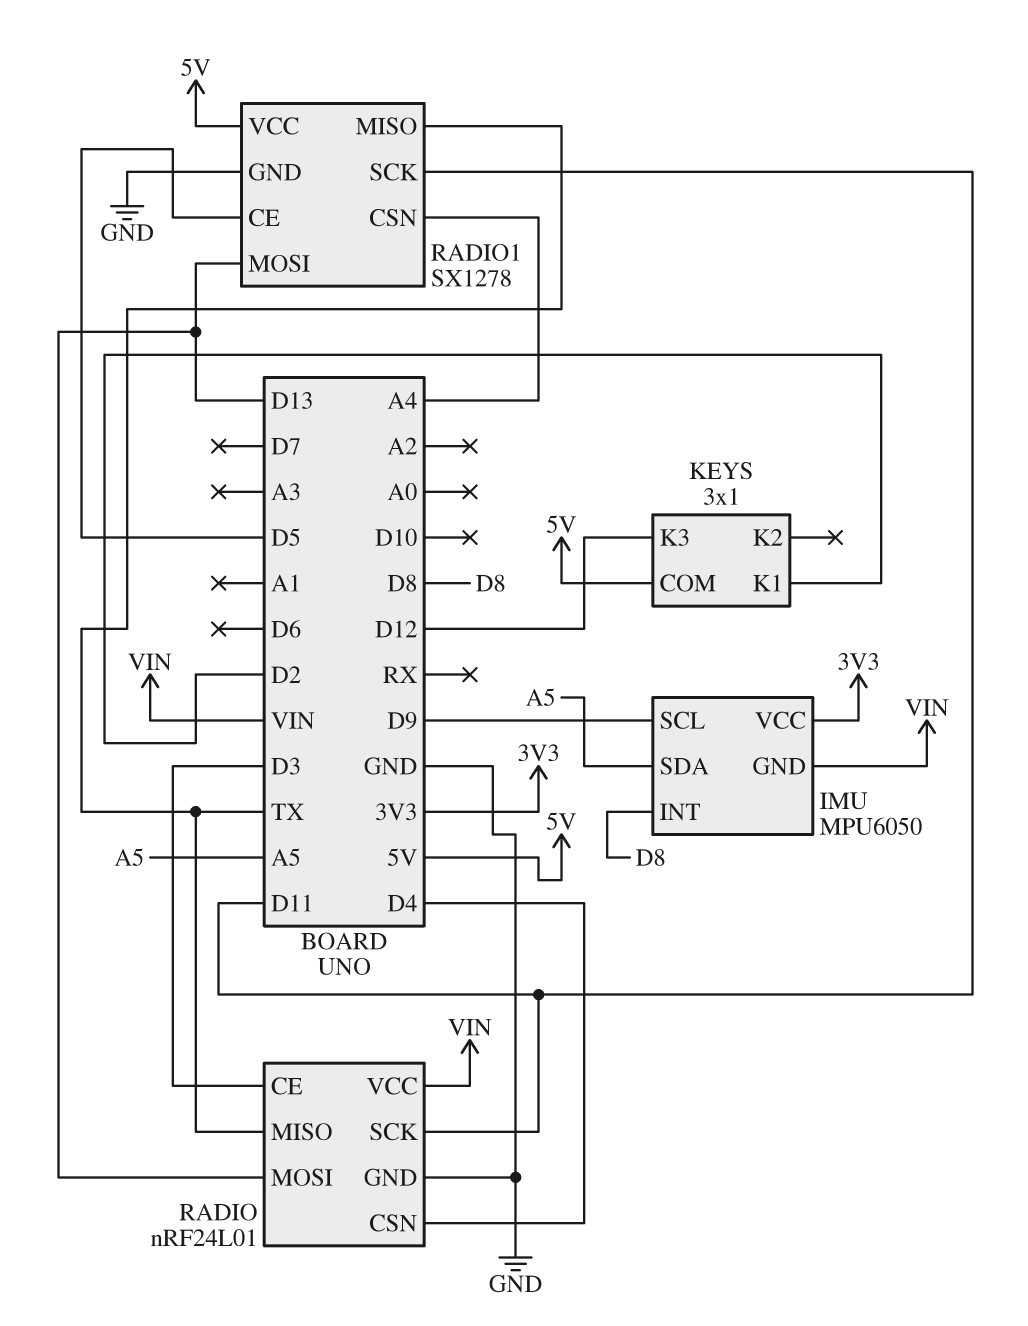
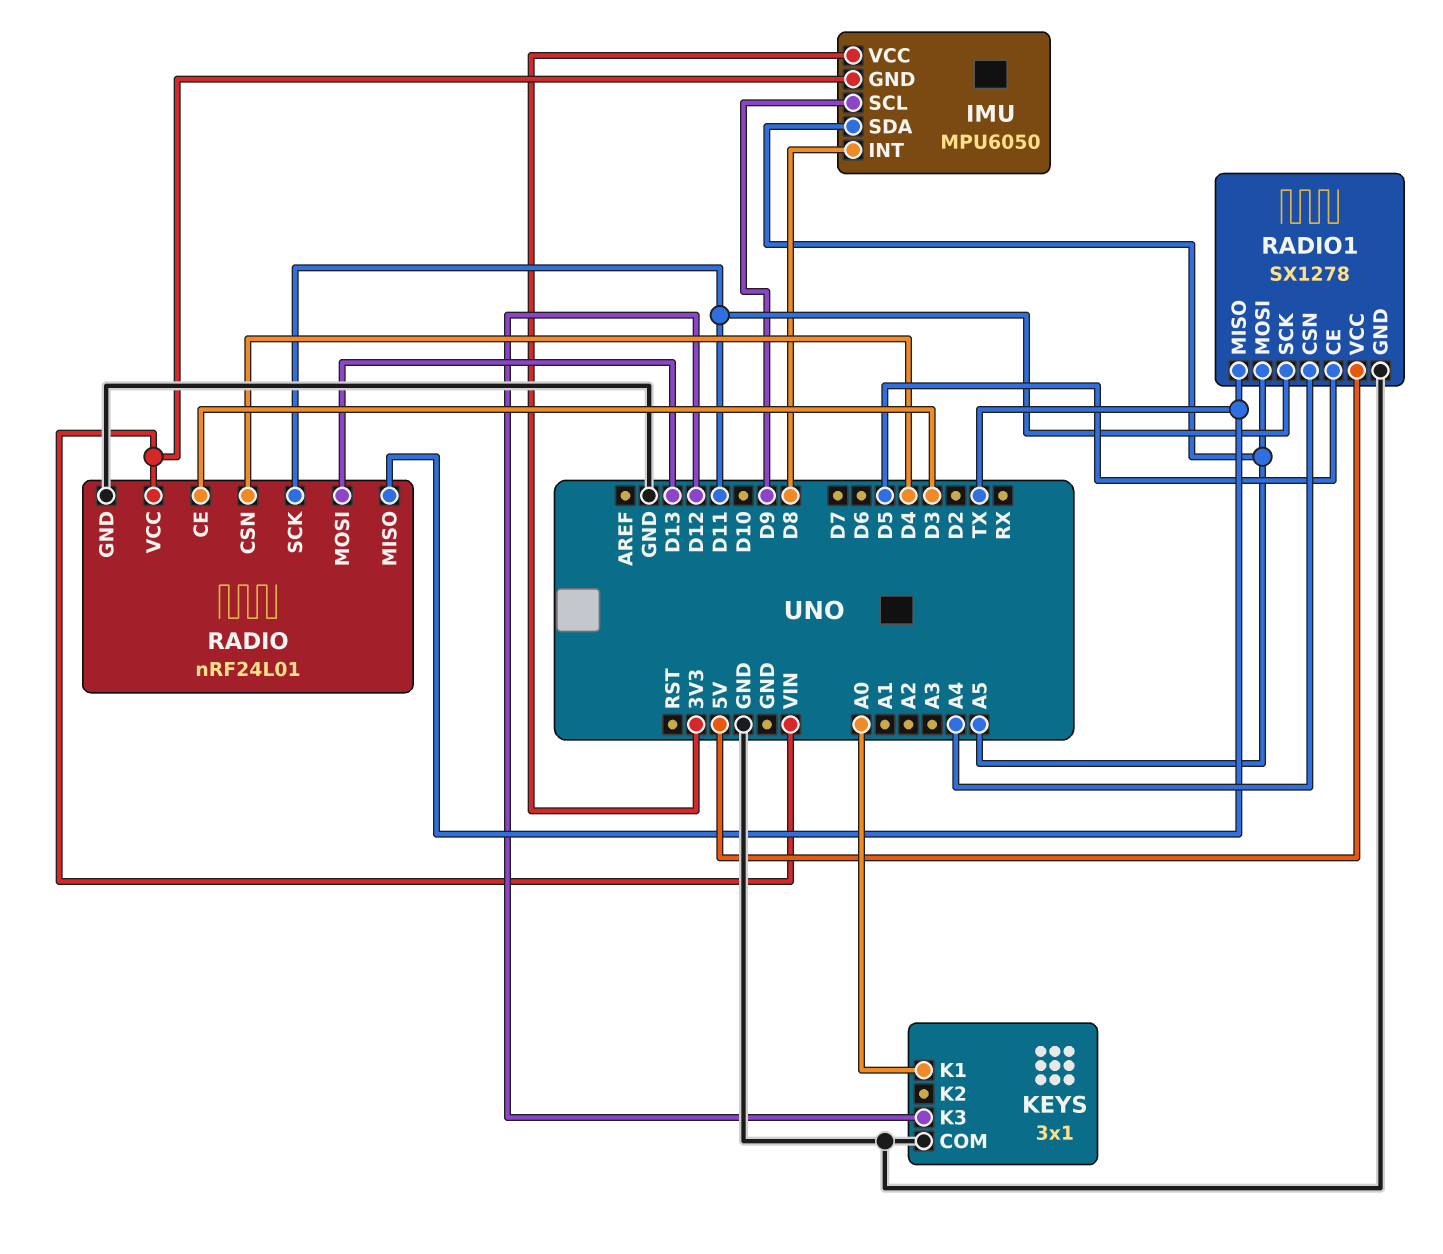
KEYS pin COM: 5V -> GND
KEYS pin K1: D2 -> A0
RADIO1 pin MOSI: D13 -> A5

